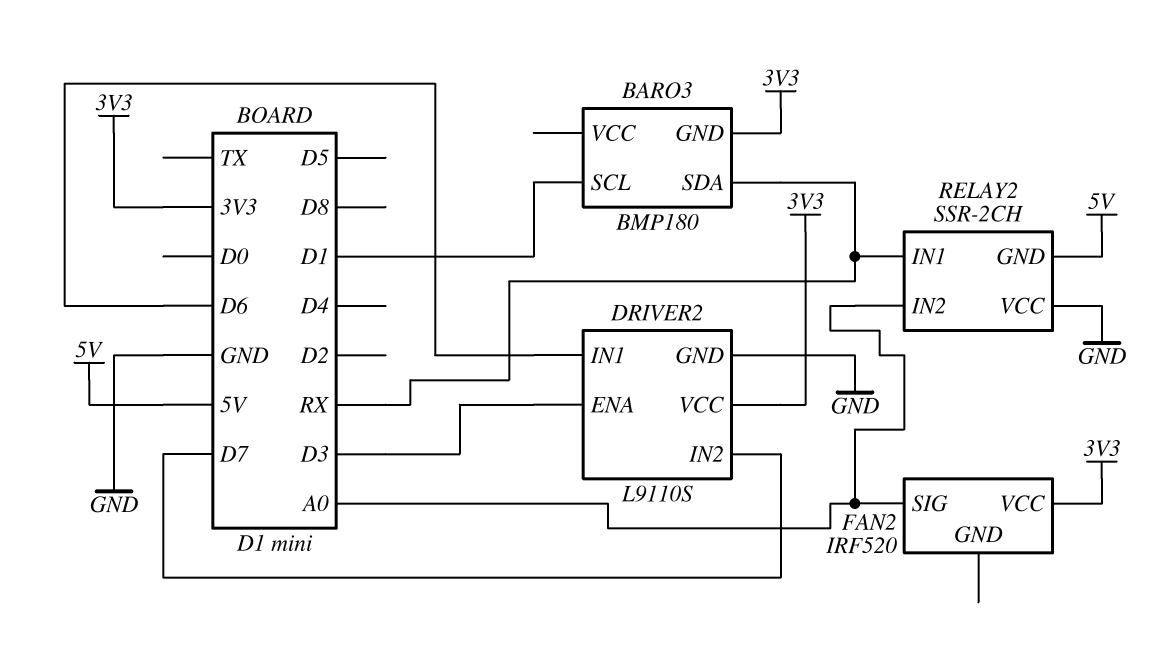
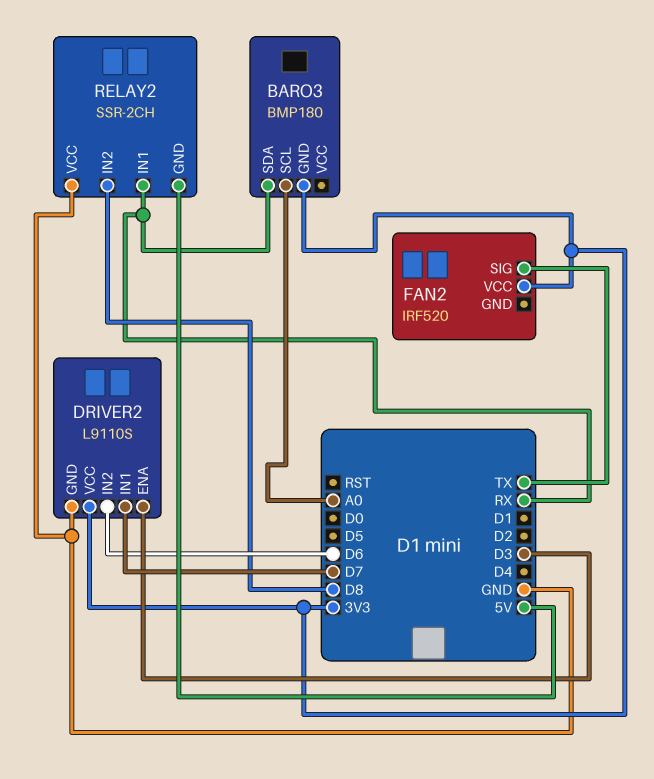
BARO3 pin SCL: D1 -> A0
DRIVER2 pin IN1: D6 -> D7
DRIVER2 pin IN2: D7 -> D6
FAN2 pin SIG: A0 -> TX
RELAY2 pin IN2: A0 -> D8

